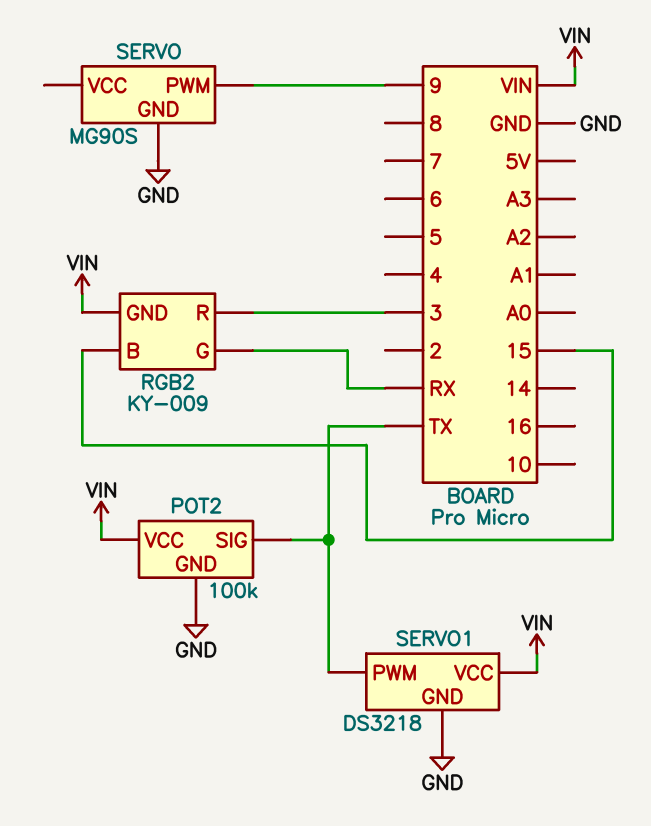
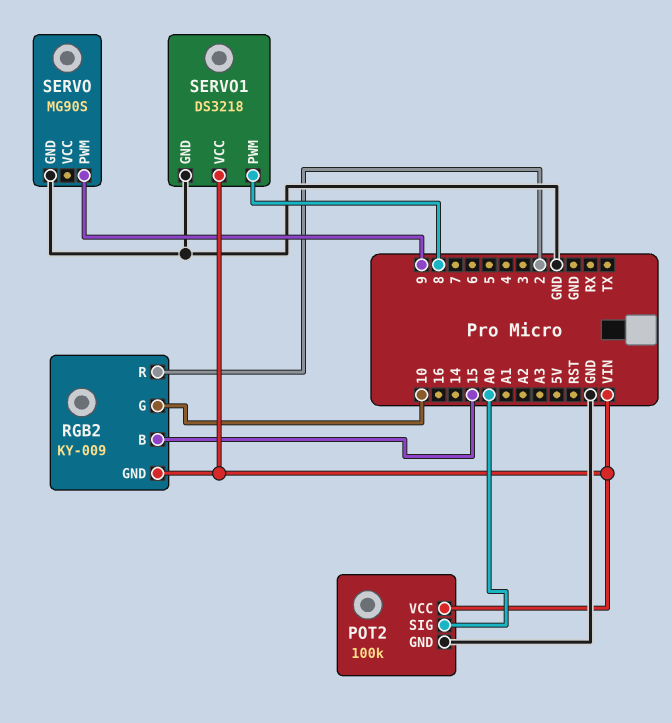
POT2 pin SIG: TX -> A0
RGB2 pin G: RX -> 10
RGB2 pin R: 3 -> 2
SERVO1 pin PWM: TX -> 8

